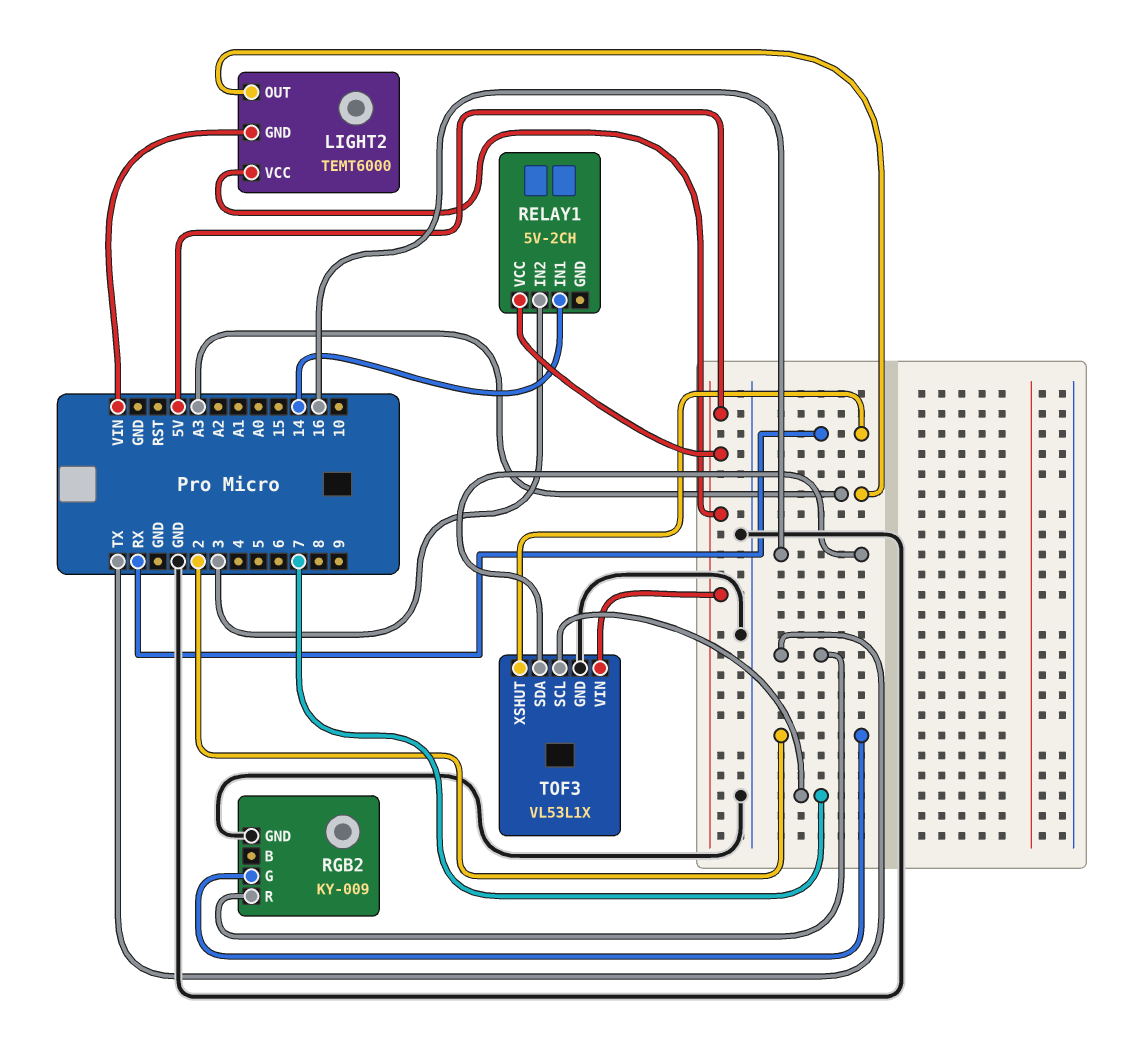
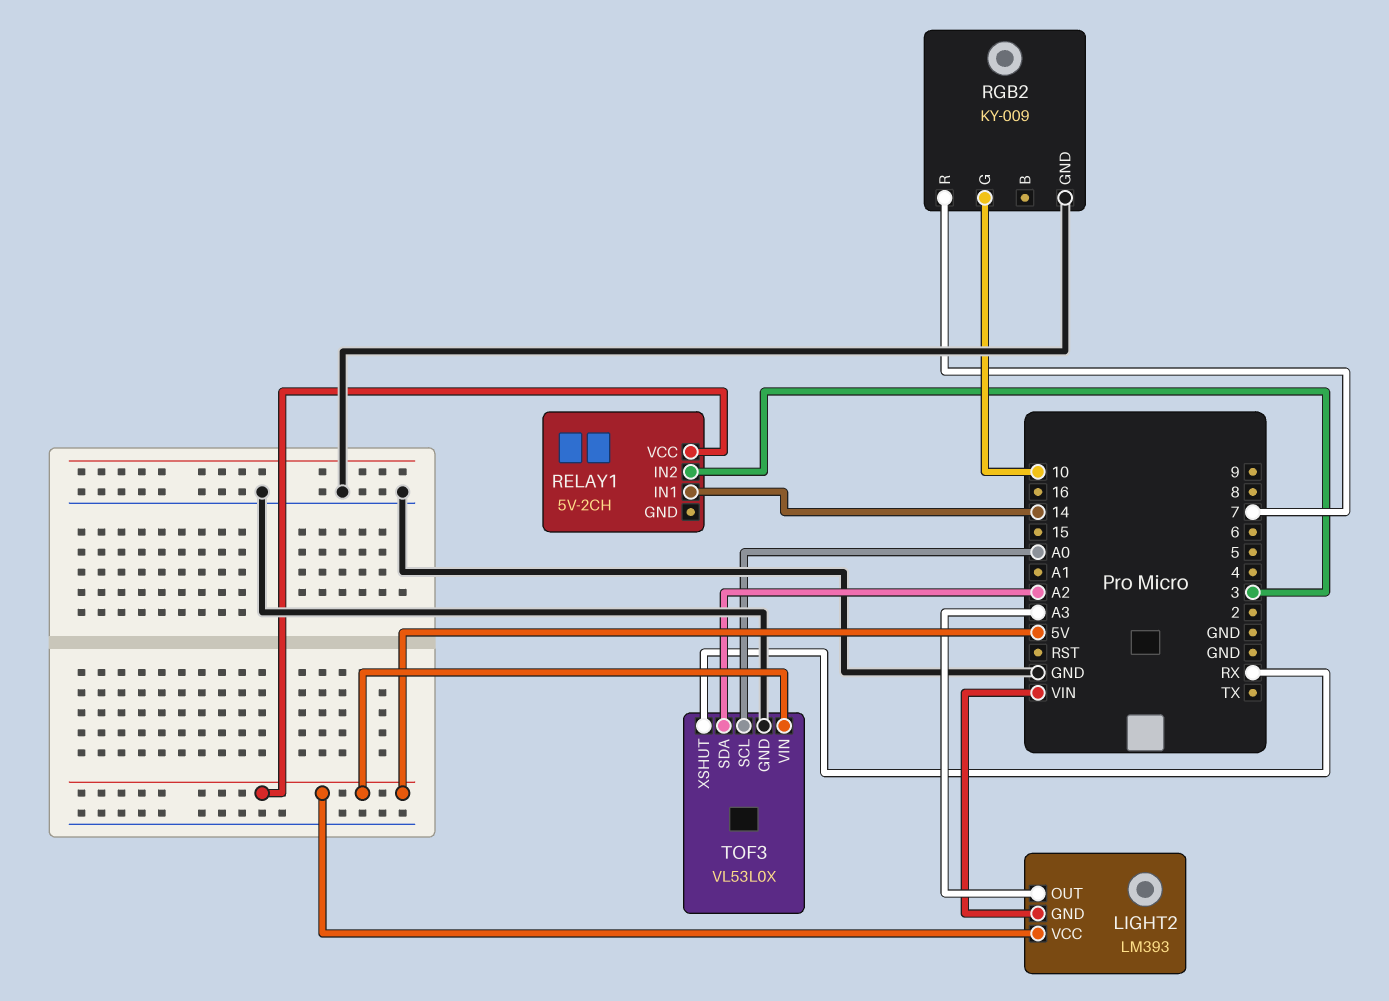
LIGHT2: TEMT6000 -> LM393
RGB2 pin G: 2 -> 10
RGB2 pin R: TX -> 7
TOF3: VL53L1X -> VL53L0X
TOF3 pin SCL: 7 -> A0
TOF3 pin SDA: 16 -> A2

